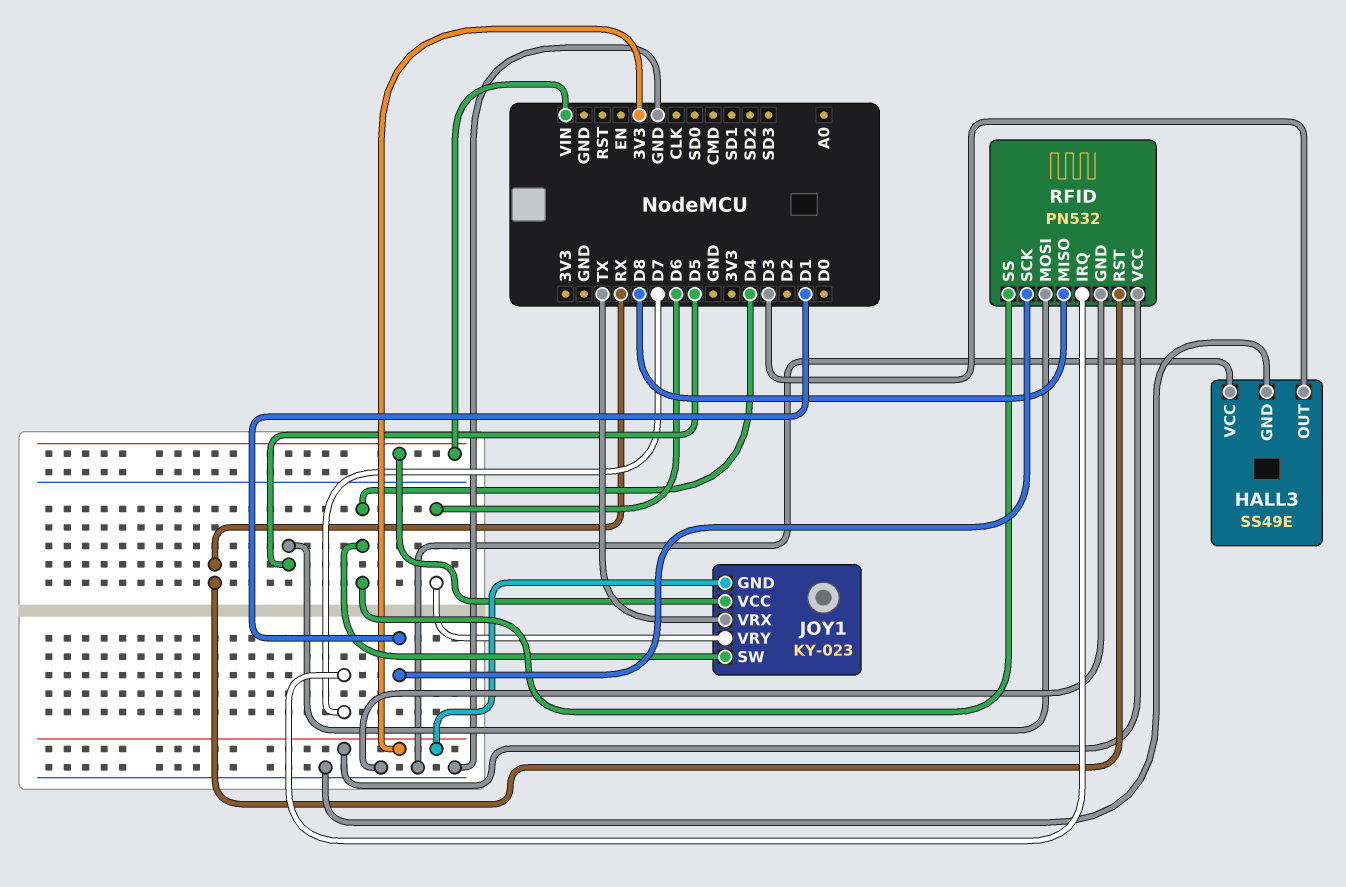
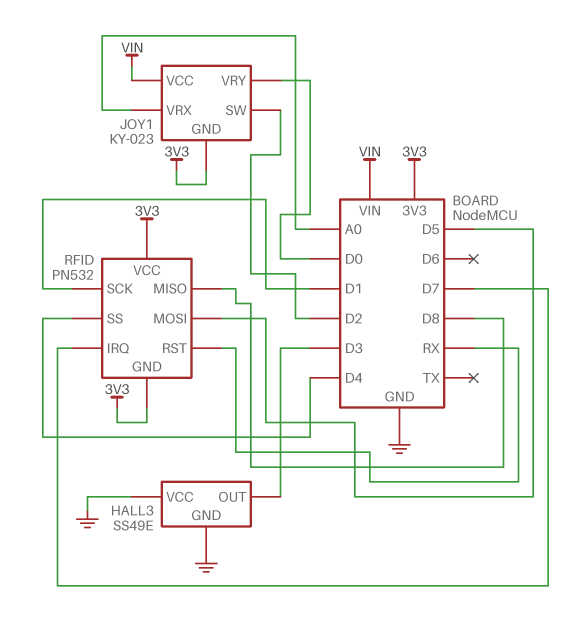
JOY1 pin SW: D4 -> D2
JOY1 pin VRX: TX -> A0
JOY1 pin VRY: D6 -> D0
RFID pin GND: GND -> 3V3

